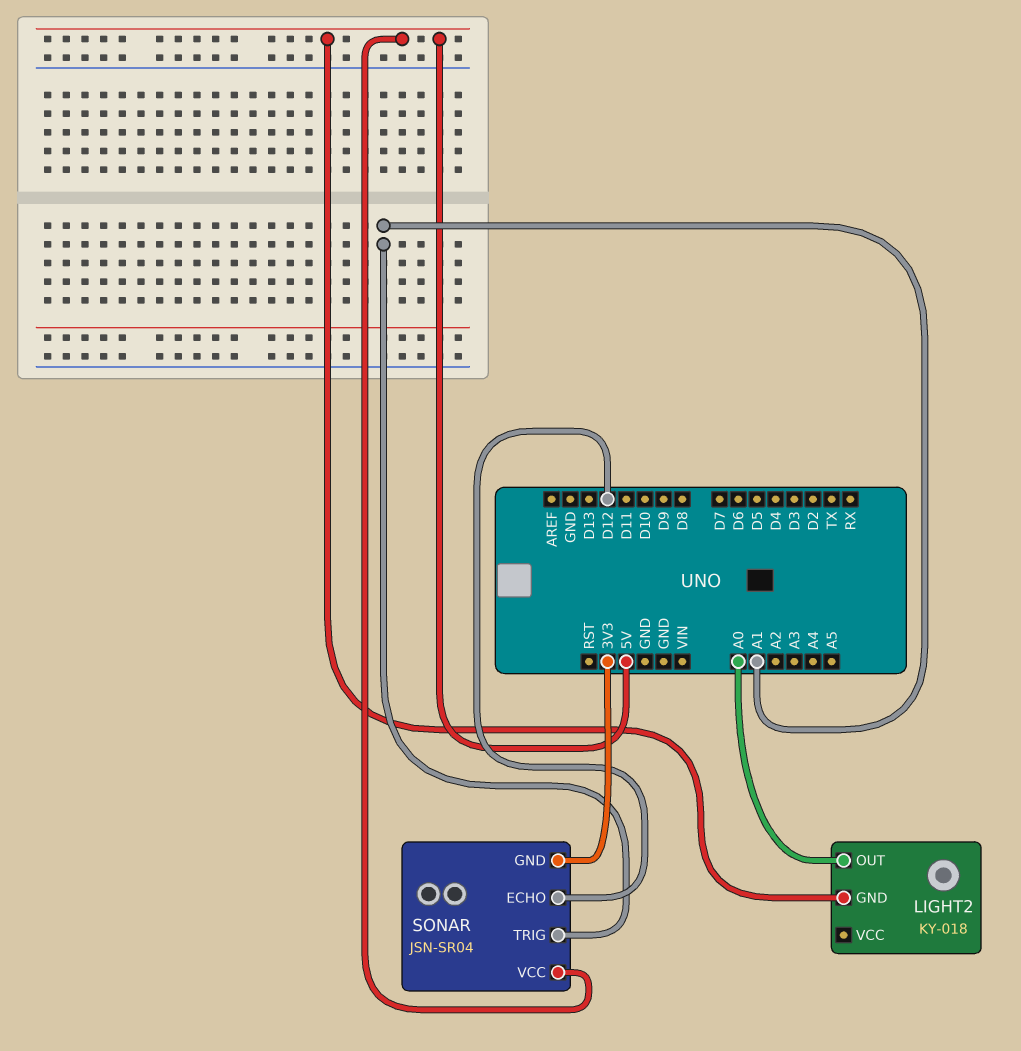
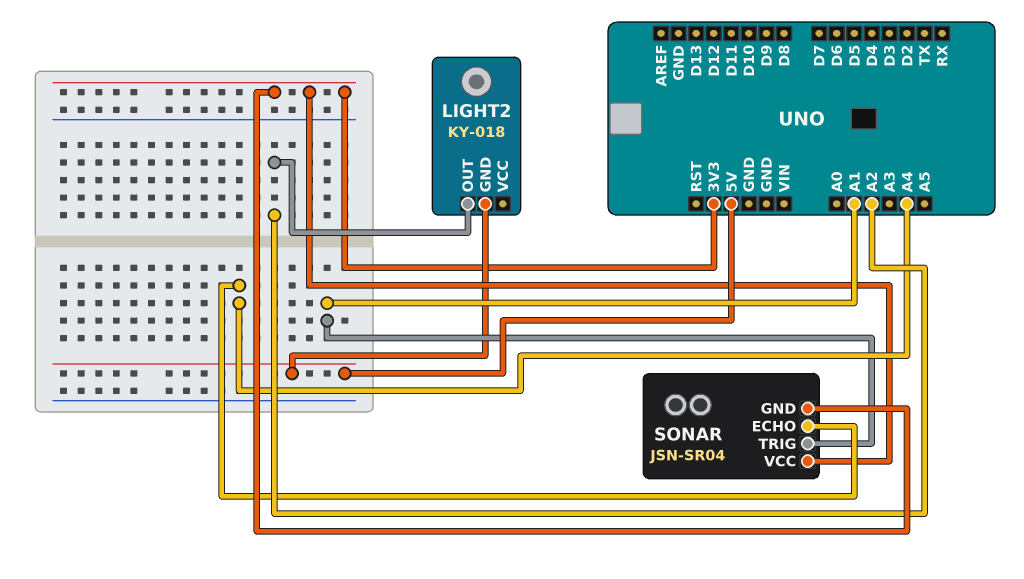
LIGHT2 pin OUT: A0 -> A2
SONAR pin ECHO: D12 -> A4
SONAR pin VCC: 5V -> 3V3

